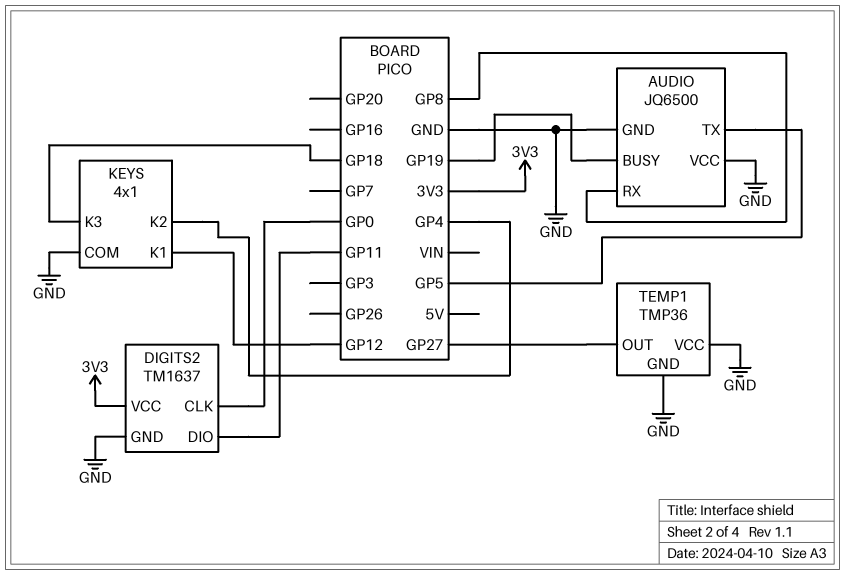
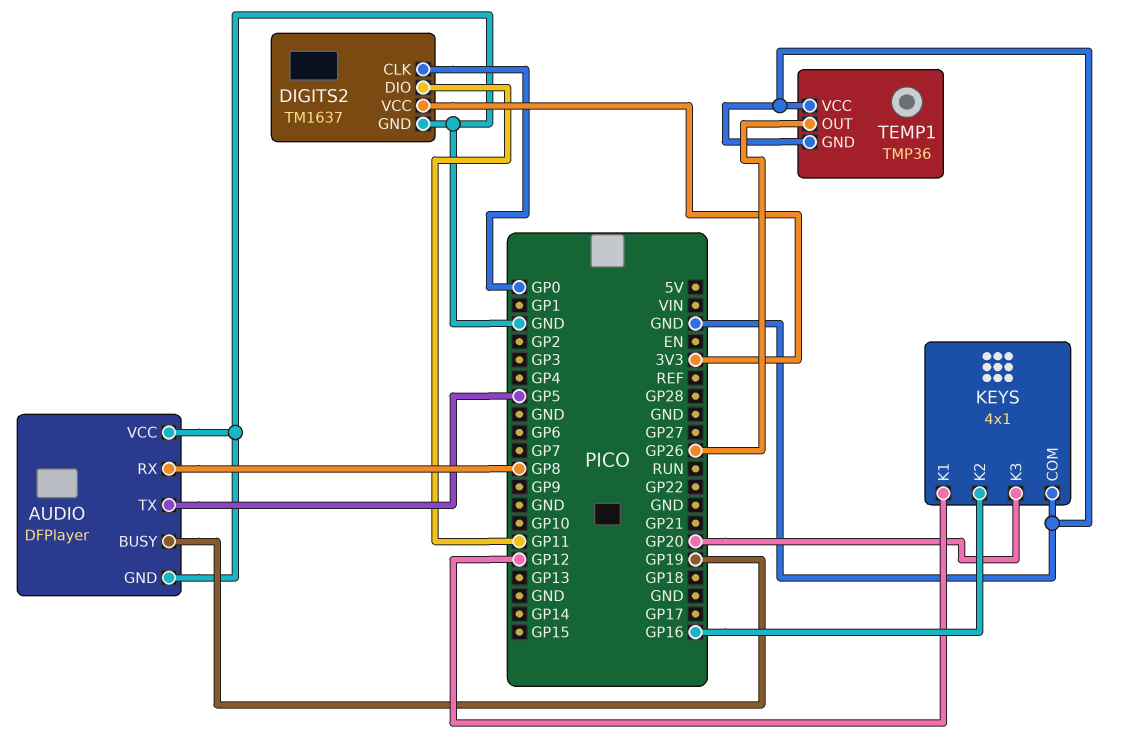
AUDIO: JQ6500 -> DFPlayer
KEYS pin K2: GP4 -> GP16
KEYS pin K3: GP18 -> GP20
TEMP1 pin OUT: GP27 -> GP26

